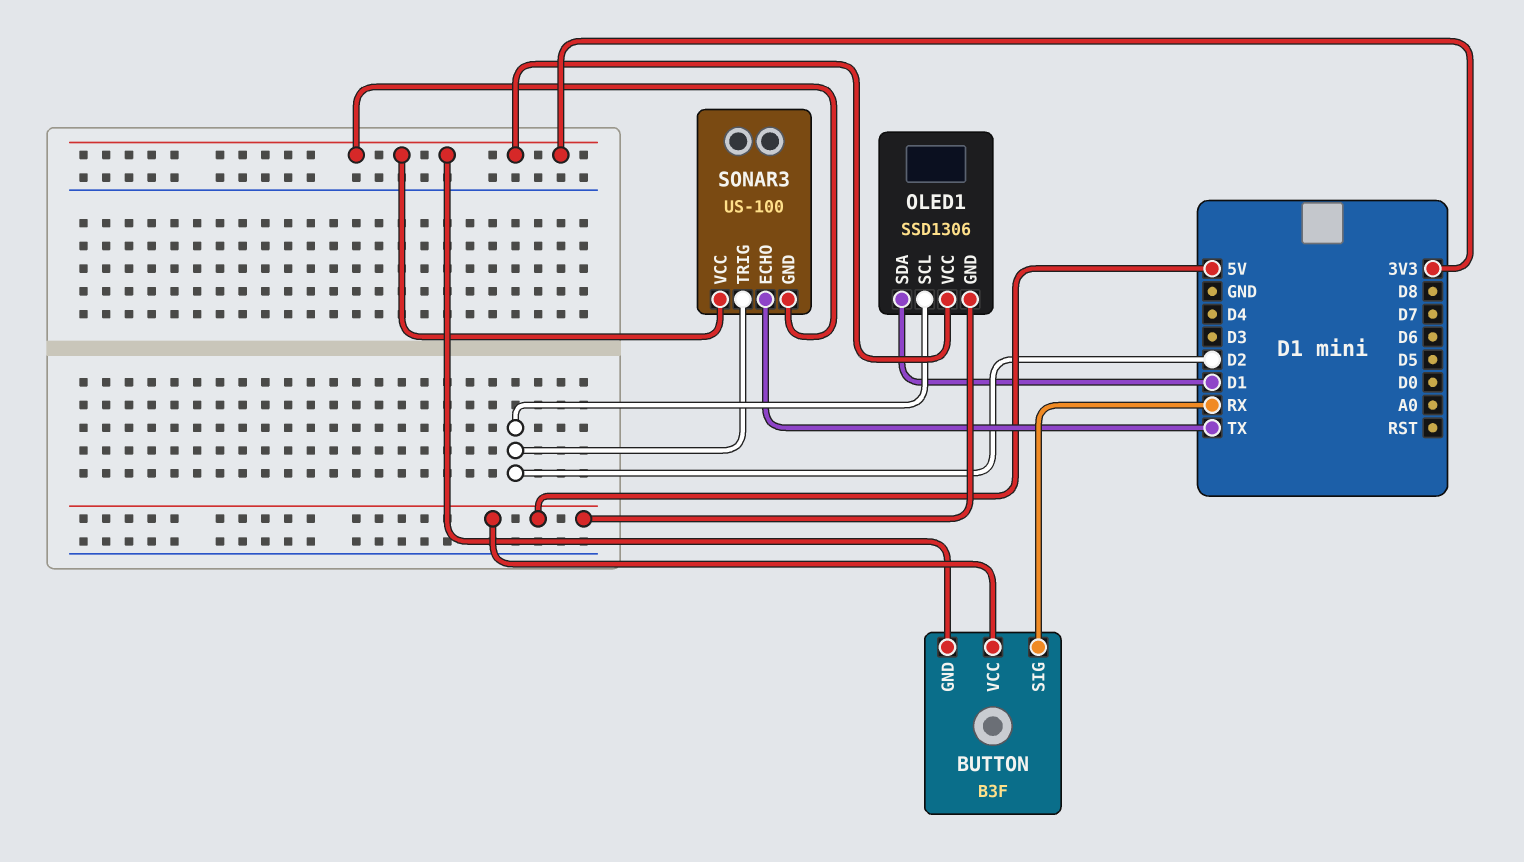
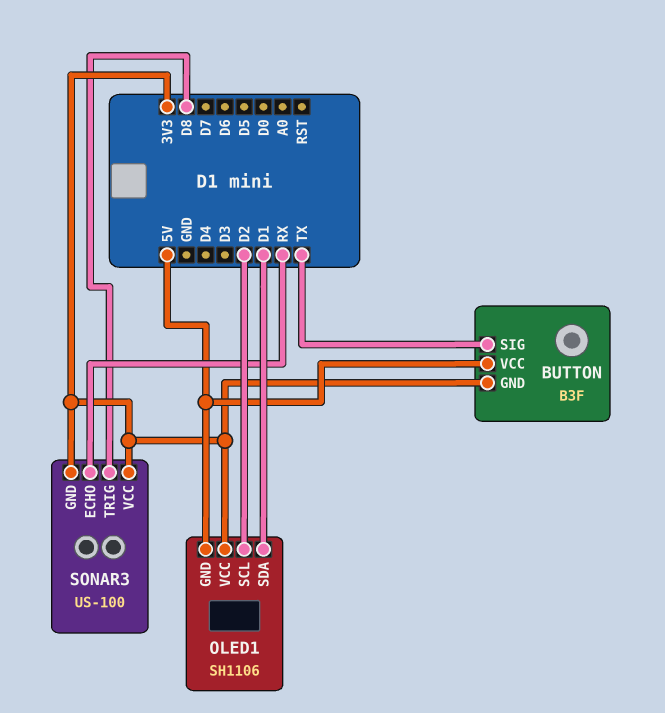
BUTTON pin SIG: RX -> TX
OLED1: SSD1306 -> SH1106
SONAR3 pin ECHO: TX -> RX
SONAR3 pin TRIG: D2 -> D8

